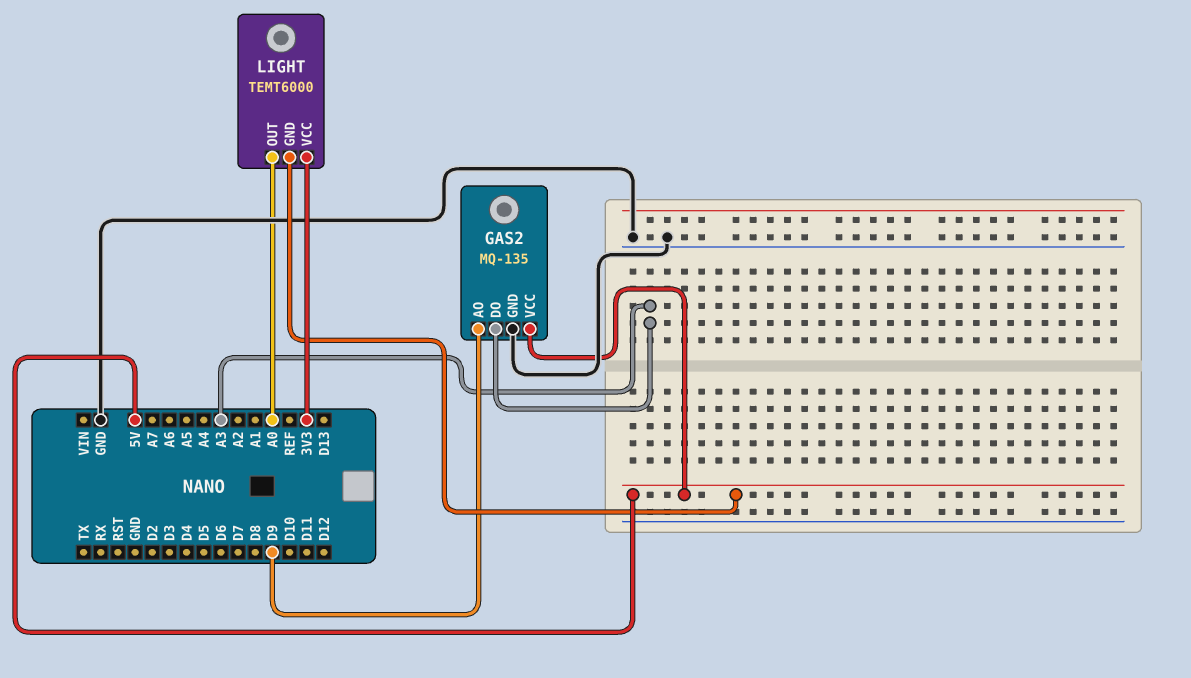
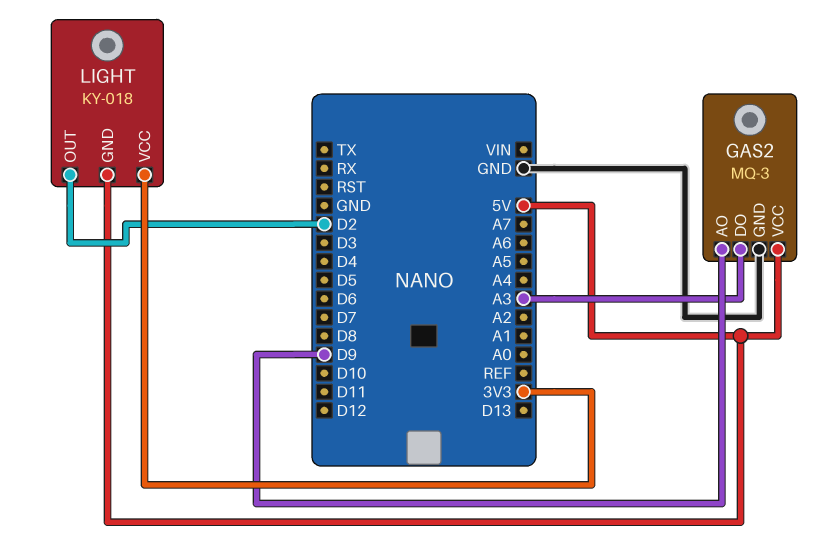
GAS2: MQ-135 -> MQ-3
LIGHT: TEMT6000 -> KY-018
LIGHT pin OUT: A0 -> D2

